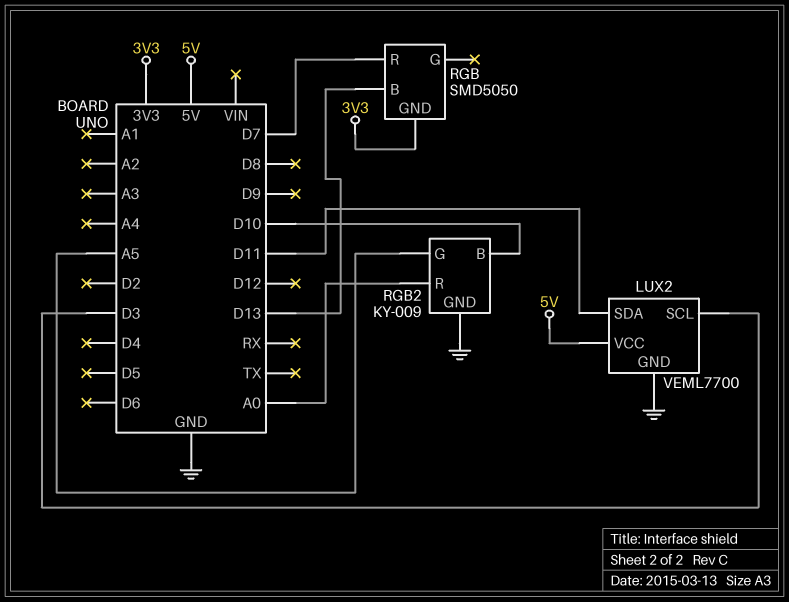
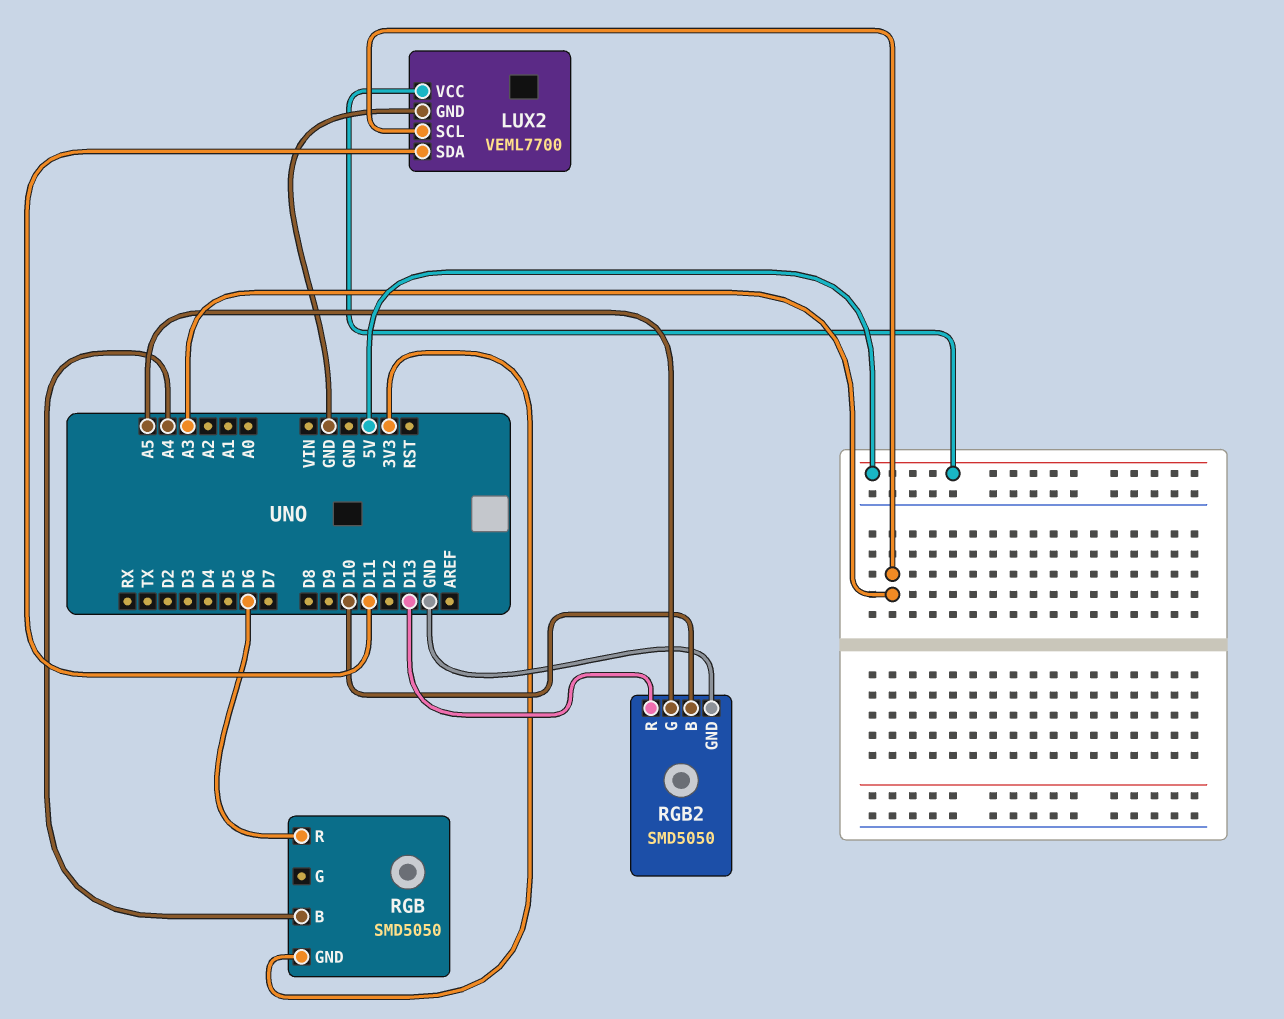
LUX2 pin SCL: D3 -> A3
RGB pin B: D13 -> A4
RGB pin R: D7 -> D6
RGB2: KY-009 -> SMD5050
RGB2 pin R: A0 -> D13

